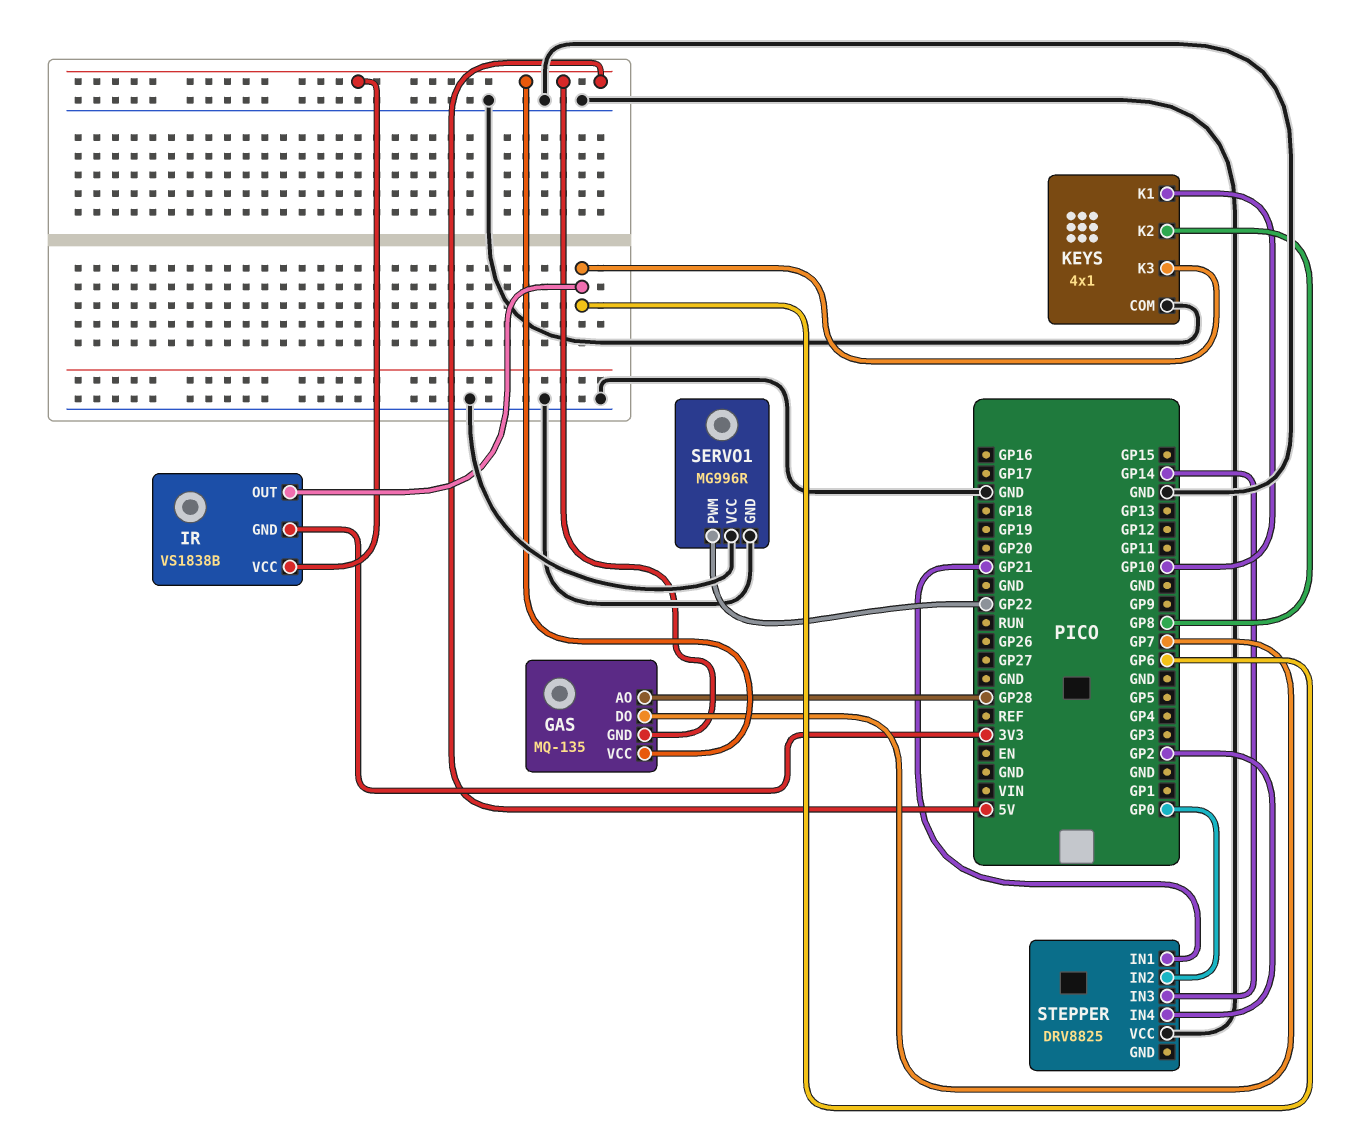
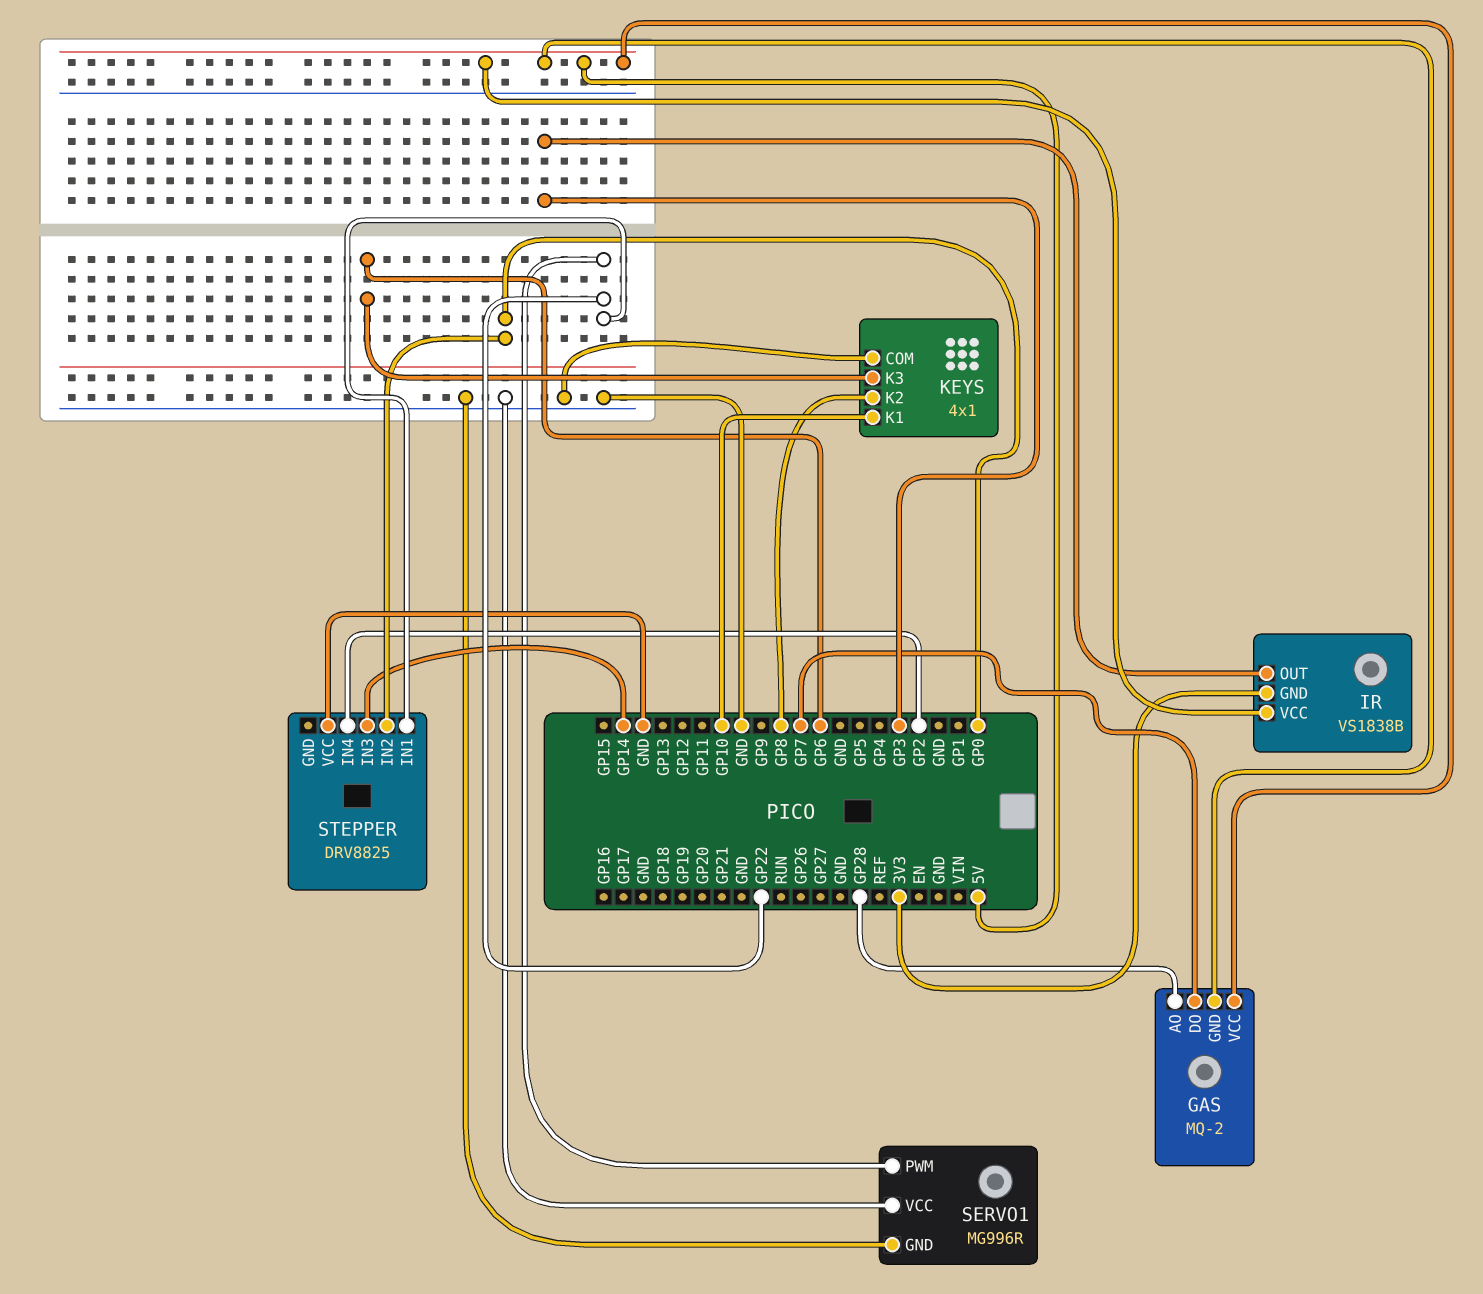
GAS: MQ-135 -> MQ-2
IR pin OUT: GP6 -> GP3
STEPPER pin IN1: GP21 -> GP22

